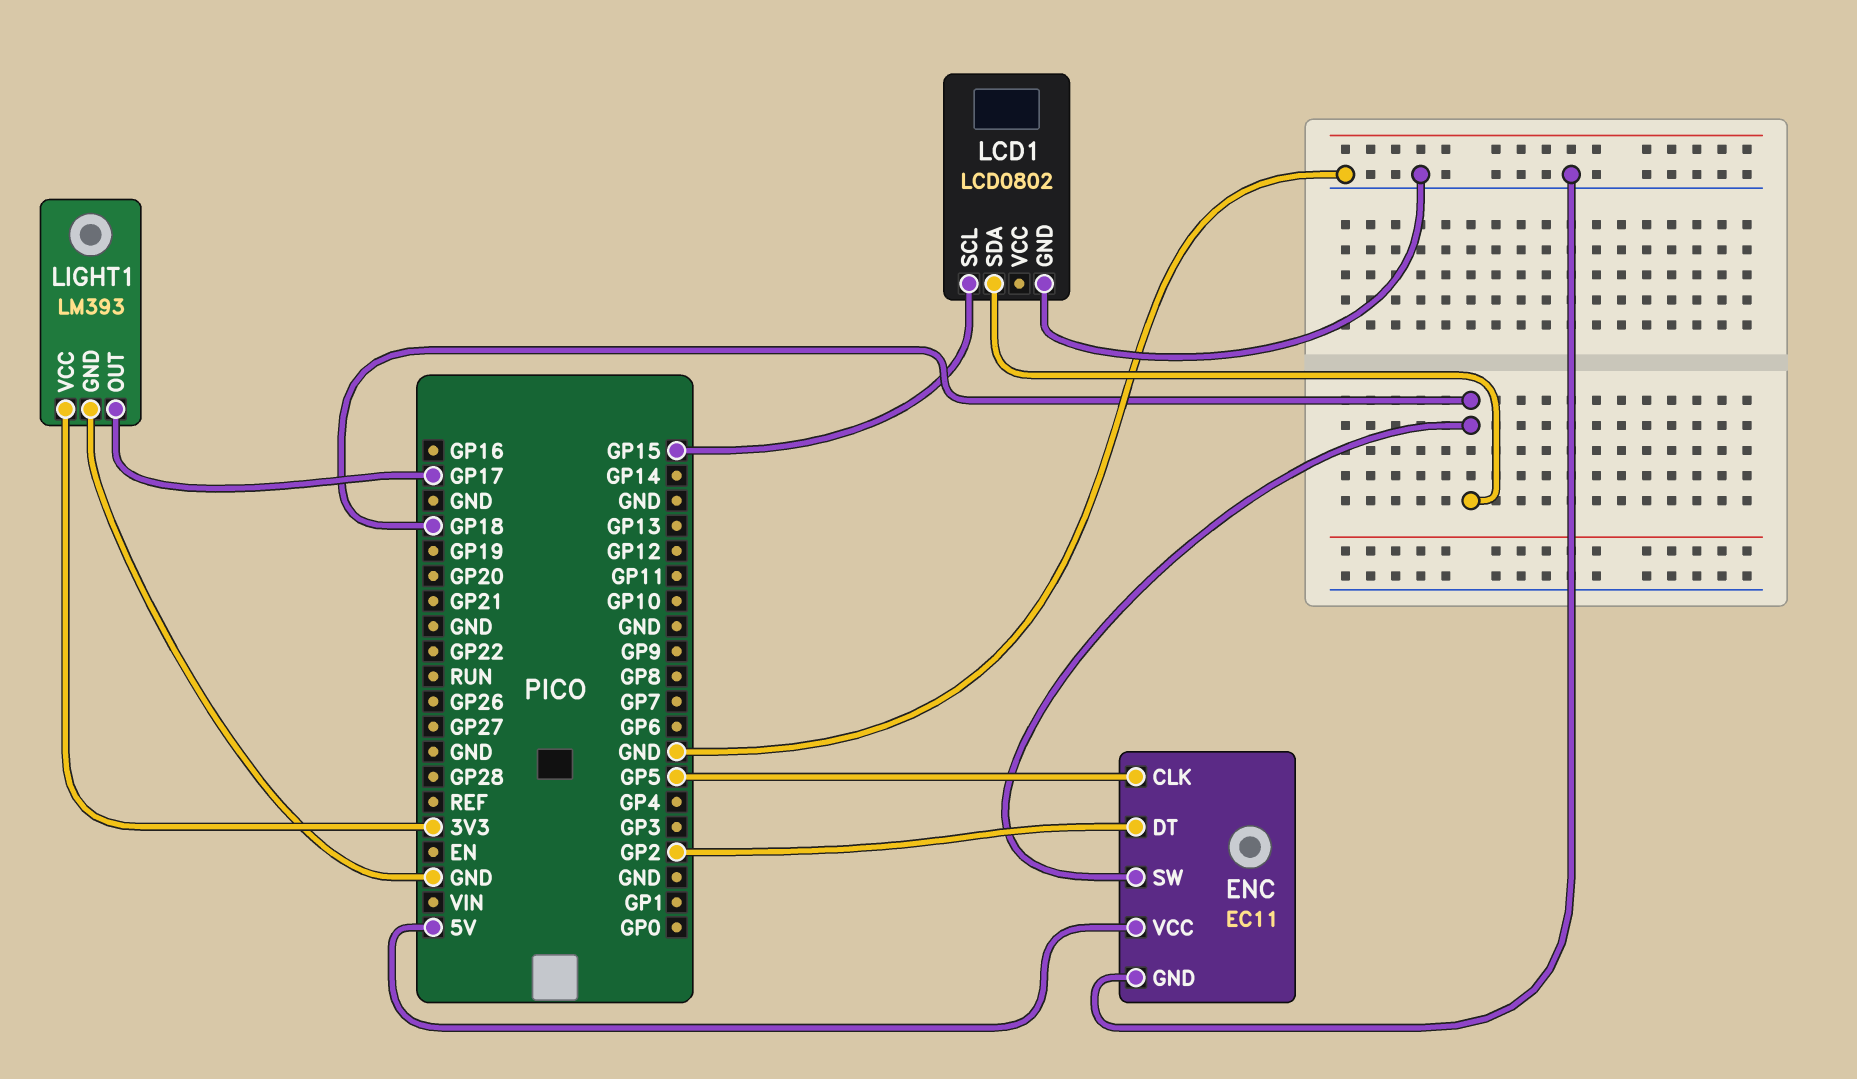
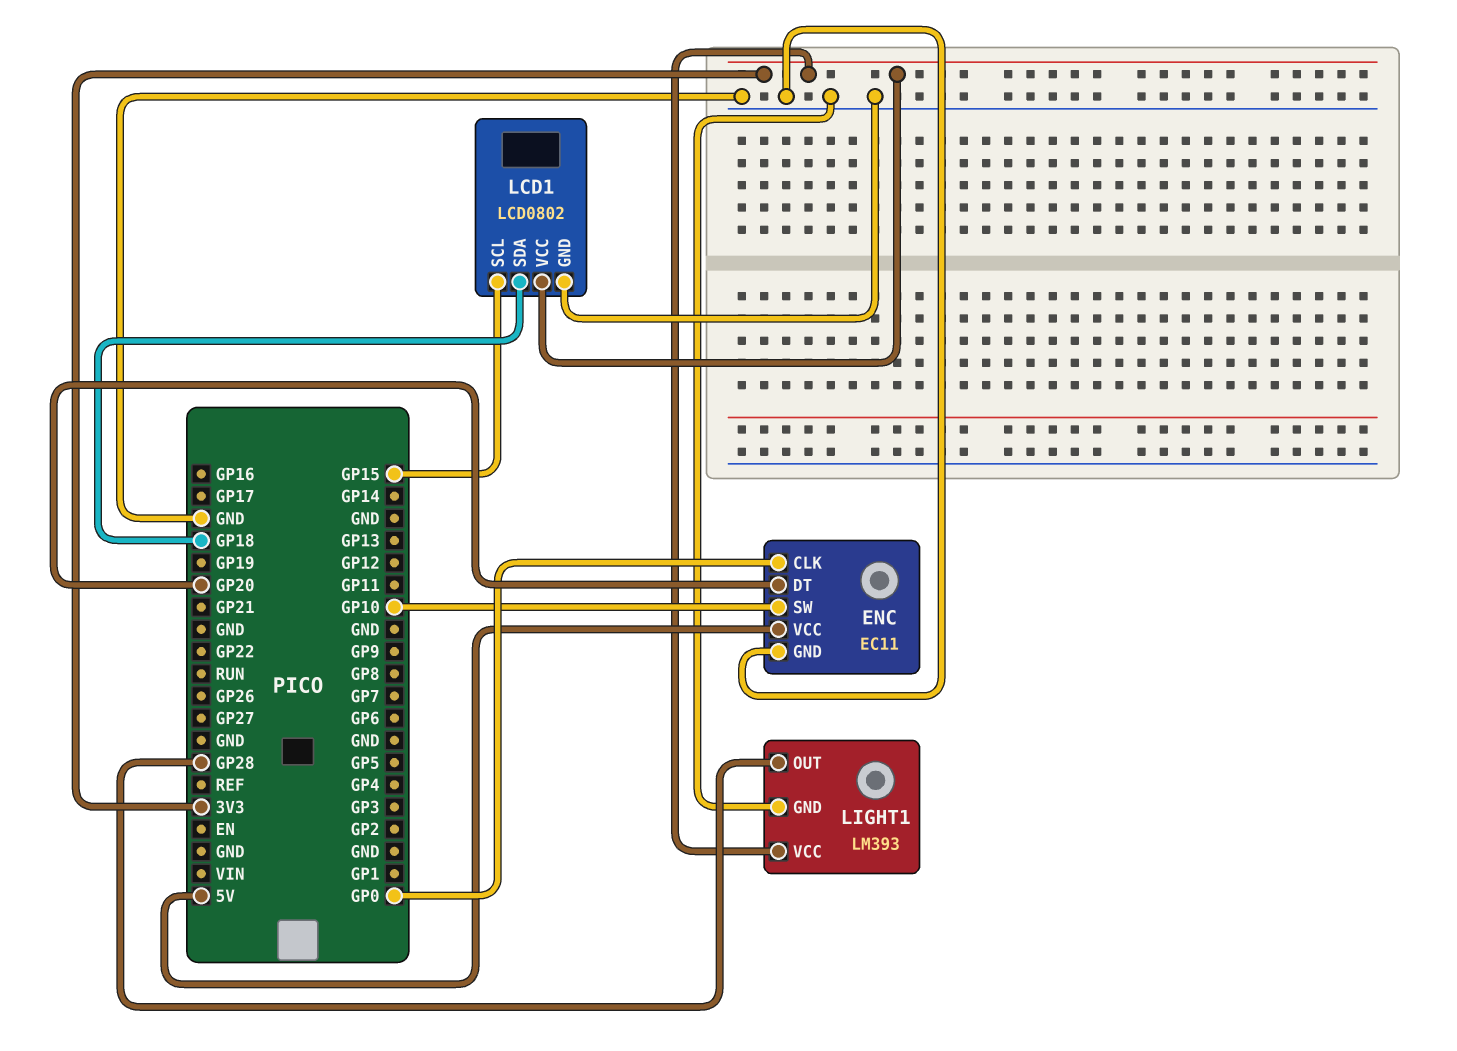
ENC pin CLK: GP5 -> GP0
ENC pin DT: GP2 -> GP20
ENC pin SW: GP18 -> GP10
LCD1 pin VCC: none -> 3V3
LIGHT1 pin OUT: GP17 -> GP28

